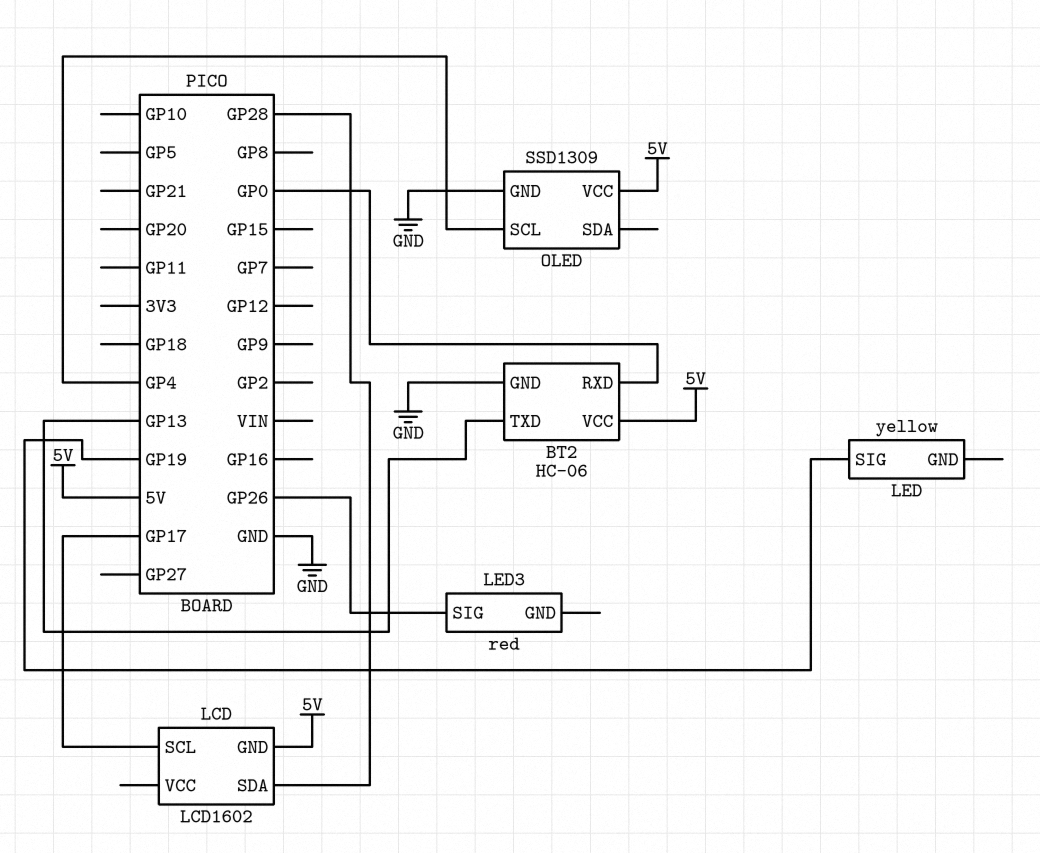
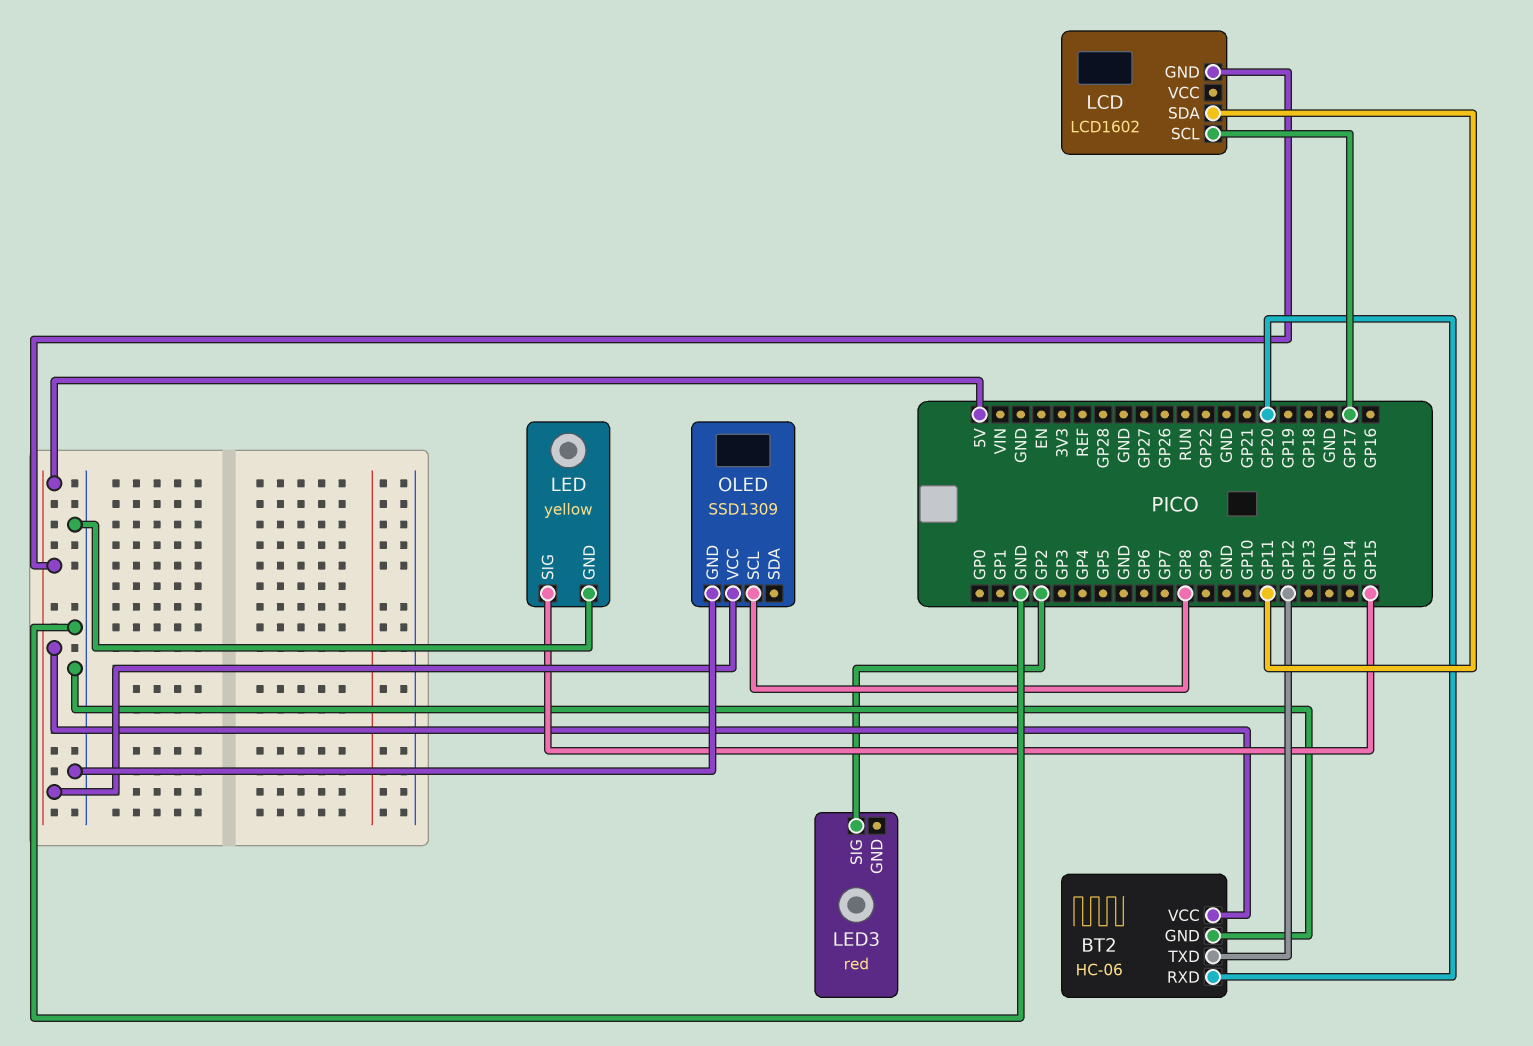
BT2 pin RXD: GP0 -> GP20
BT2 pin TXD: GP13 -> GP12
LCD pin SDA: GP28 -> GP11
LED pin GND: none -> GND
LED pin SIG: GP19 -> GP15
LED3 pin SIG: GP26 -> GP2
OLED pin SCL: GP4 -> GP8

